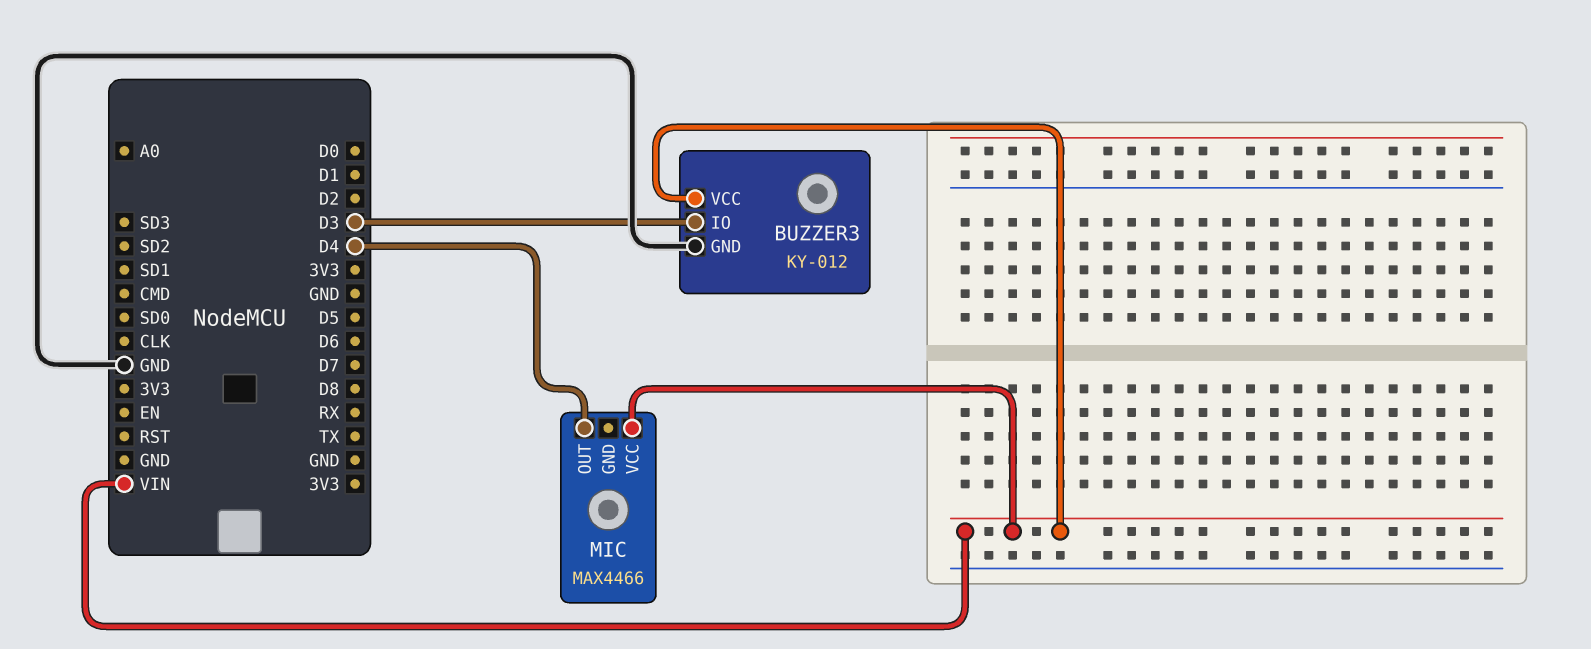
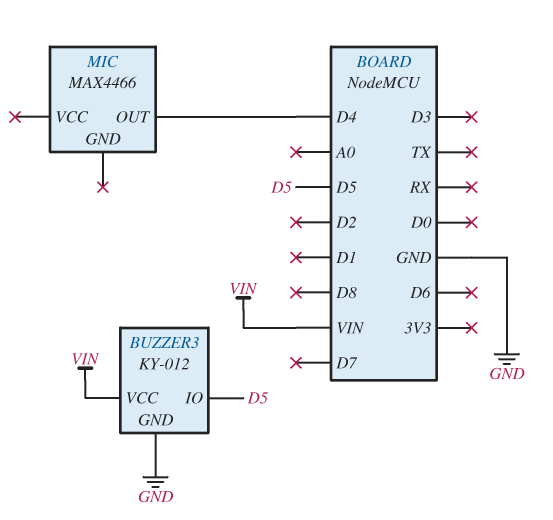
BUZZER3 pin IO: D3 -> D5
MIC pin VCC: VIN -> none

